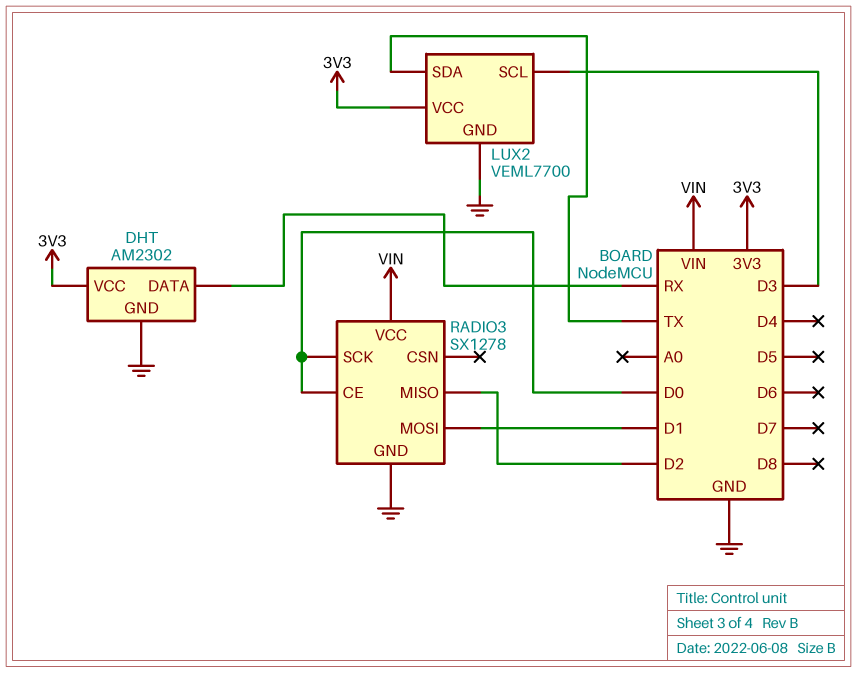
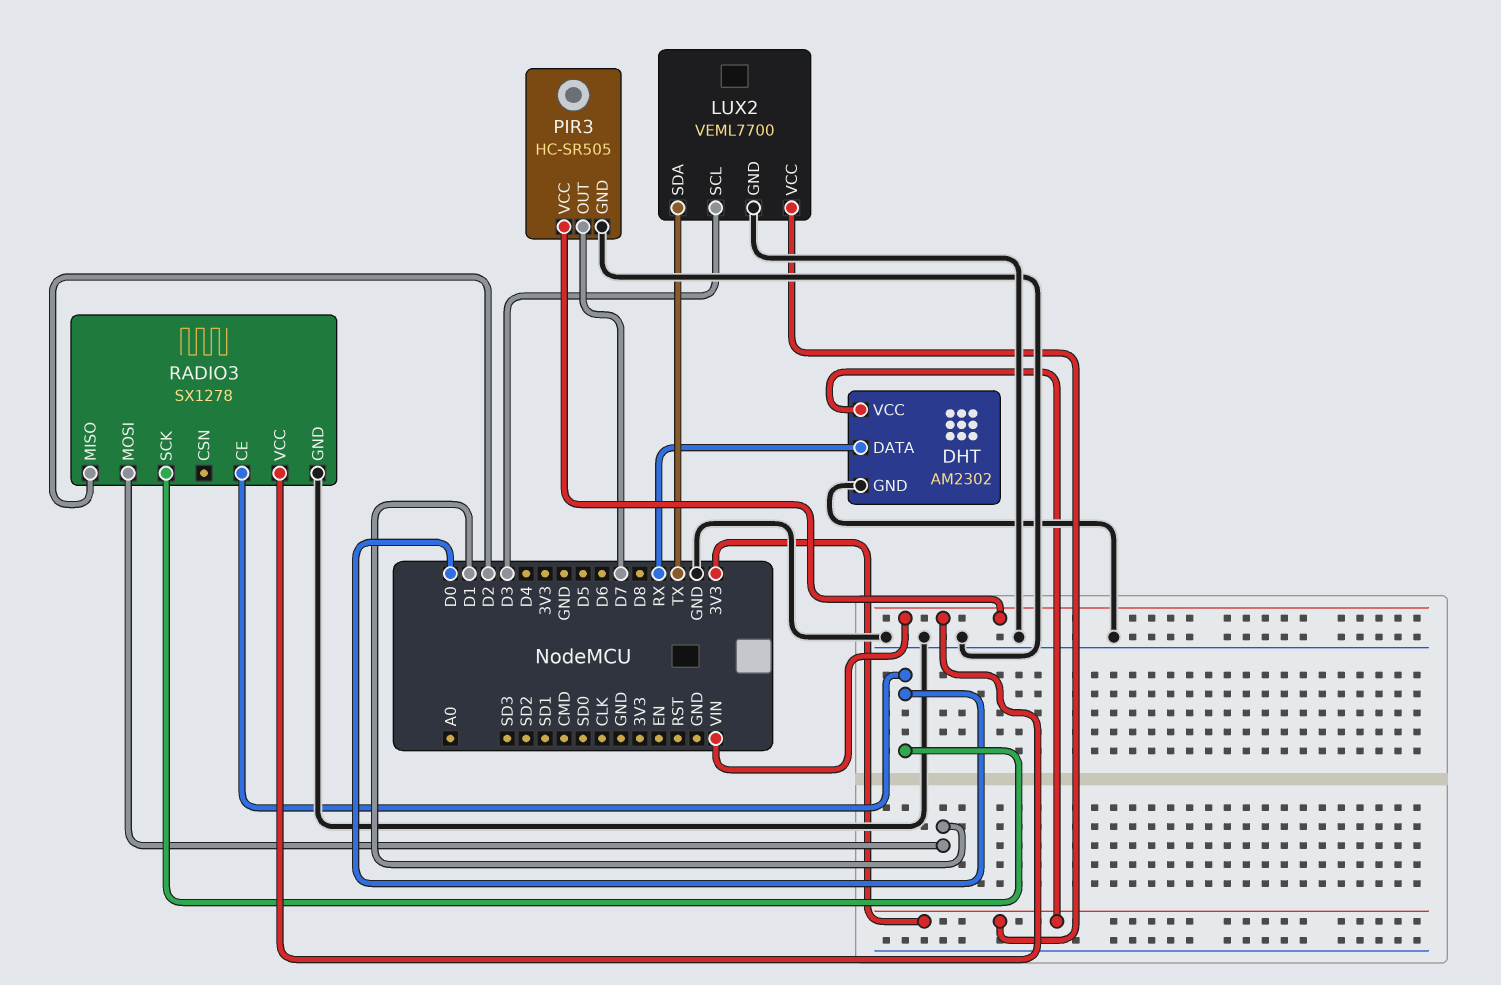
PIR3: none -> HC-SR505
PIR3 pin GND: none -> GND
PIR3 pin OUT: none -> D7
PIR3 pin VCC: none -> VIN

